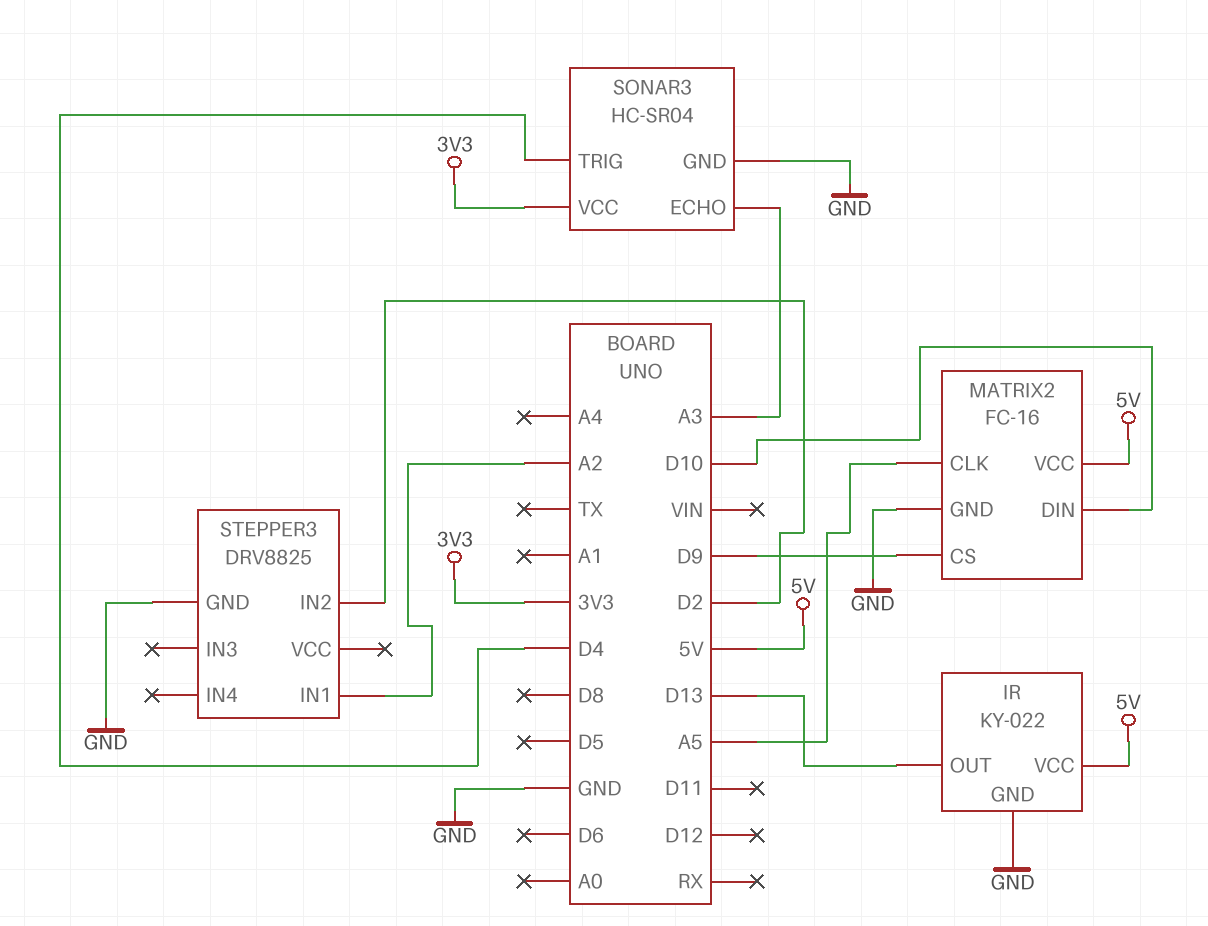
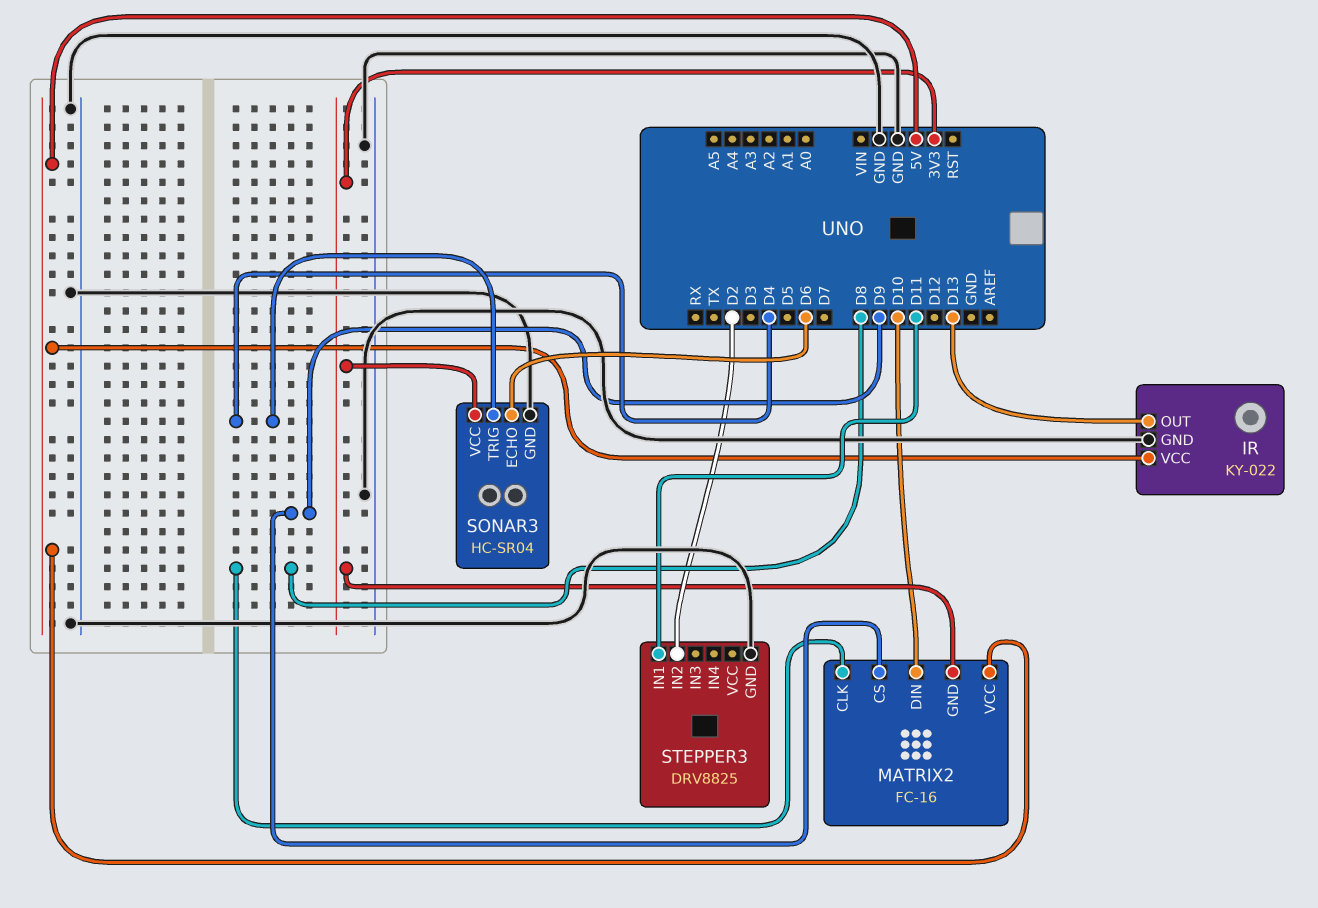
MATRIX2 pin CLK: A5 -> D8
MATRIX2 pin GND: GND -> 3V3
SONAR3 pin ECHO: A3 -> D6
STEPPER3 pin IN1: A2 -> D11

